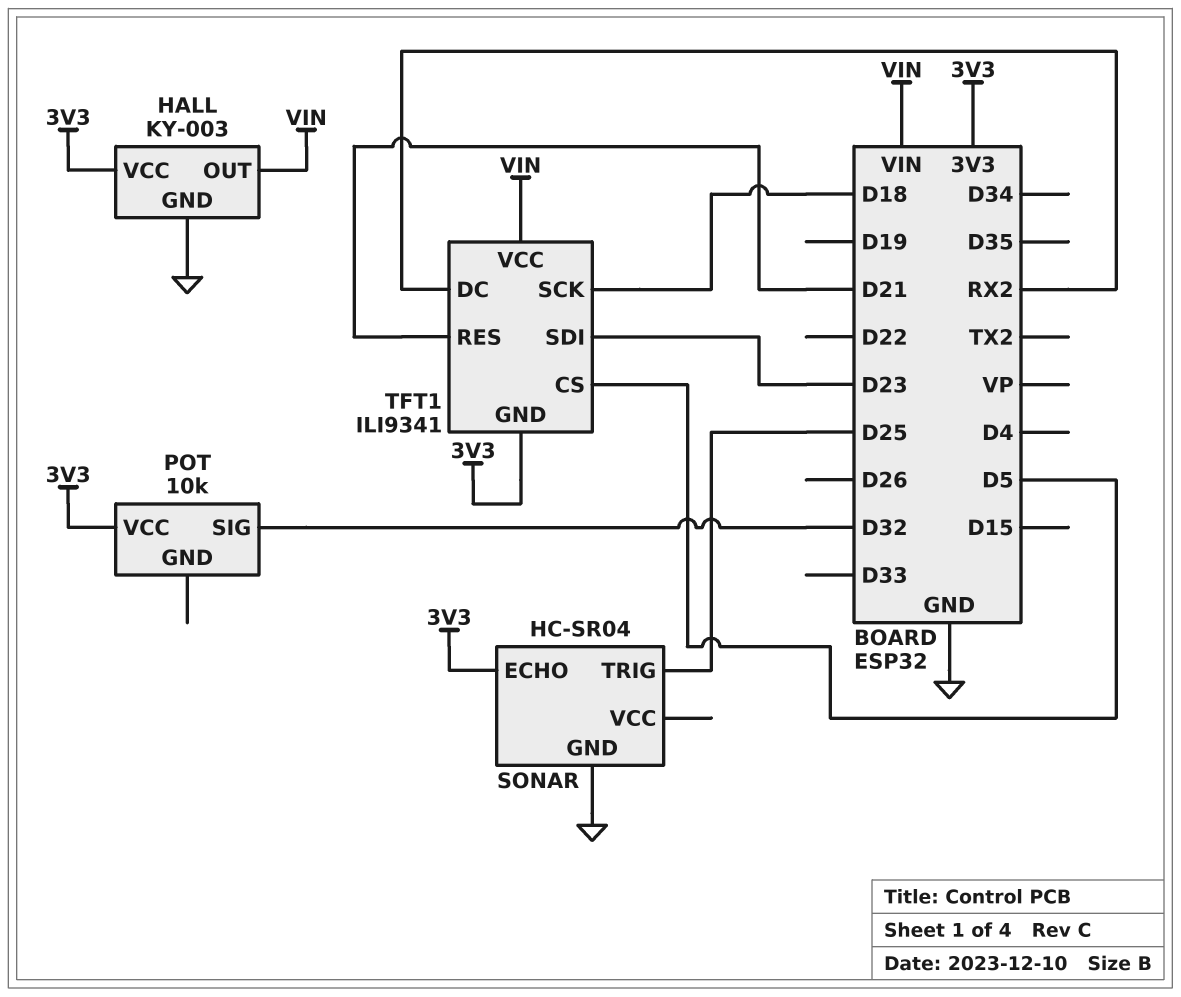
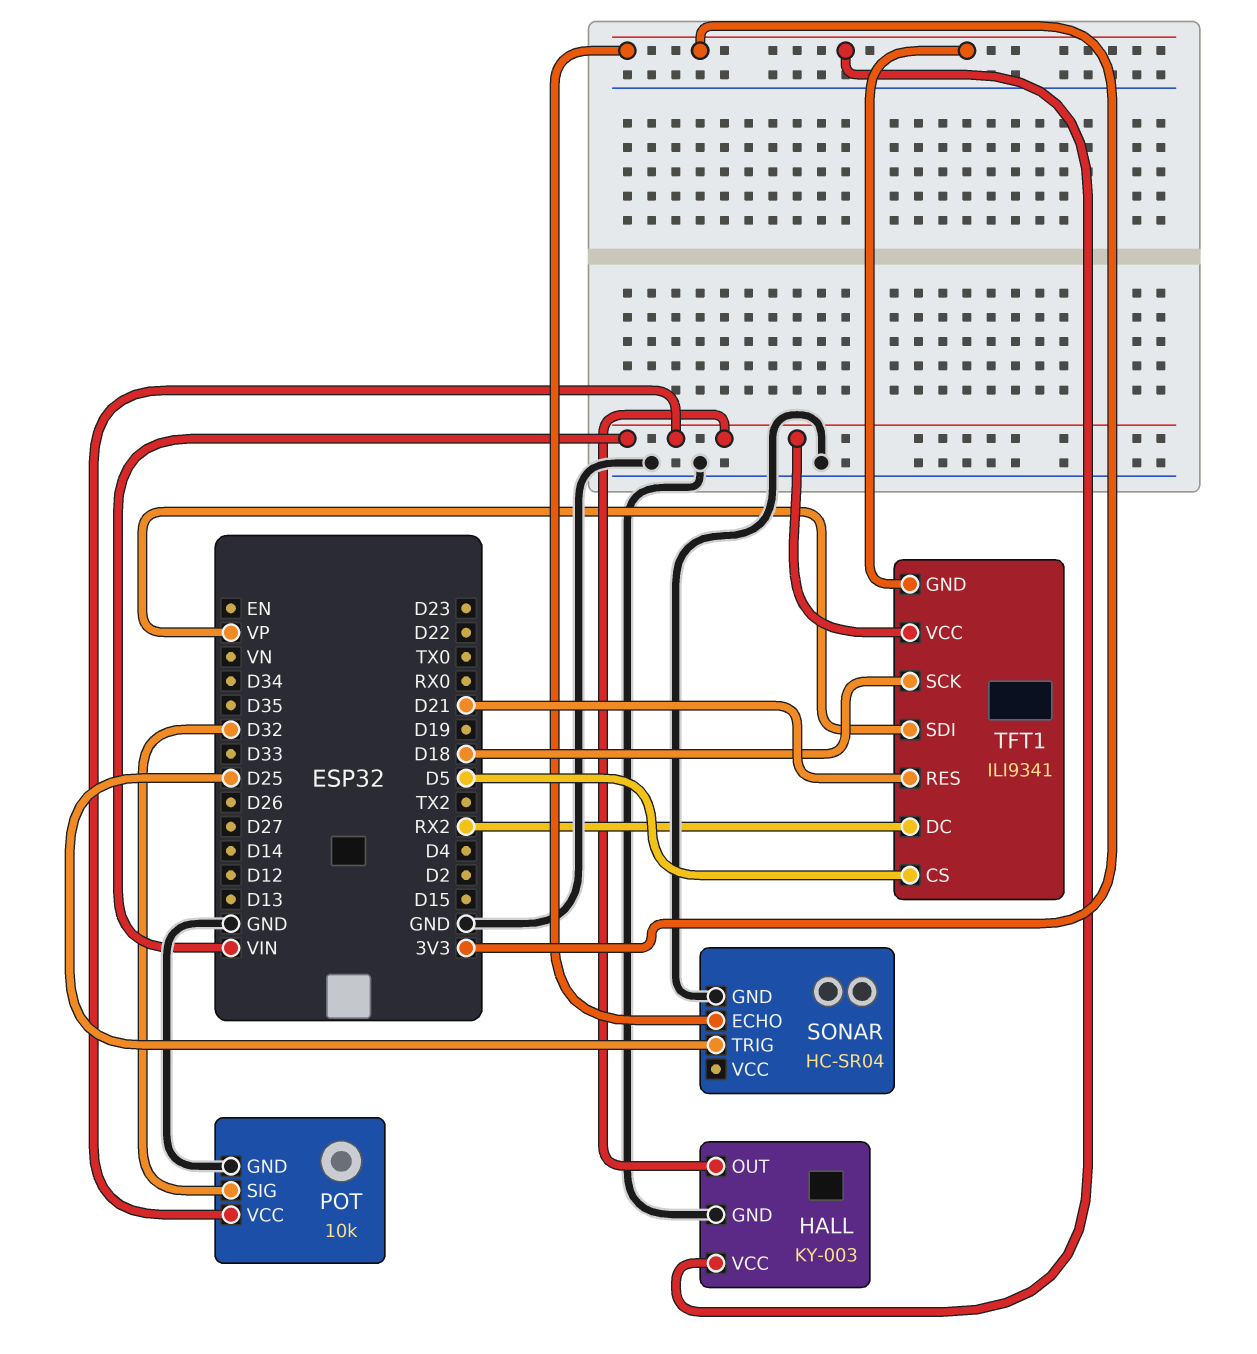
POT pin GND: none -> GND
POT pin VCC: 3V3 -> VIN
TFT1 pin SDI: D23 -> VP

